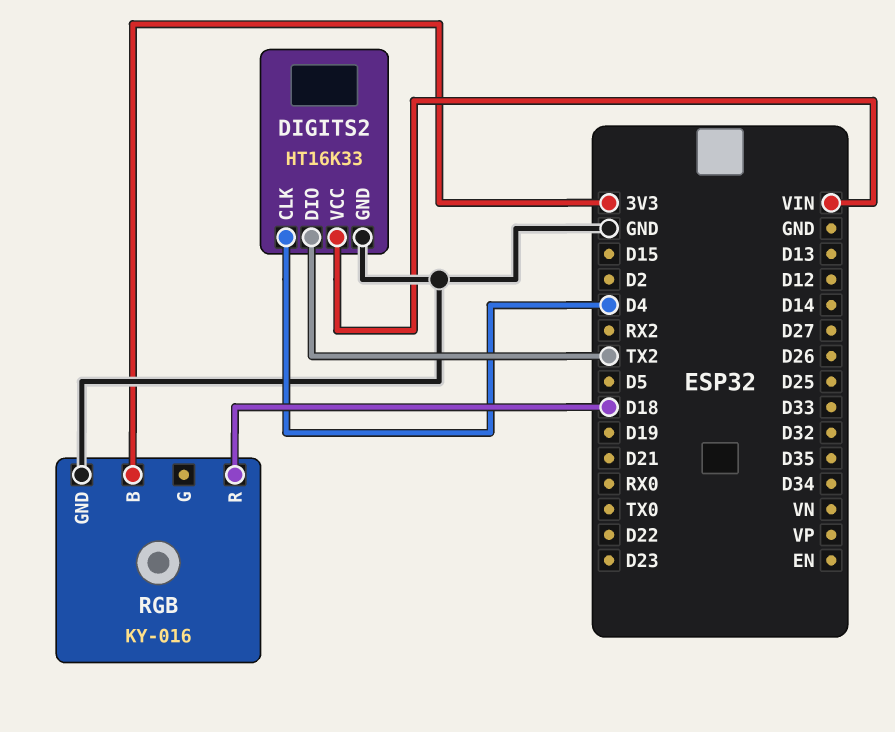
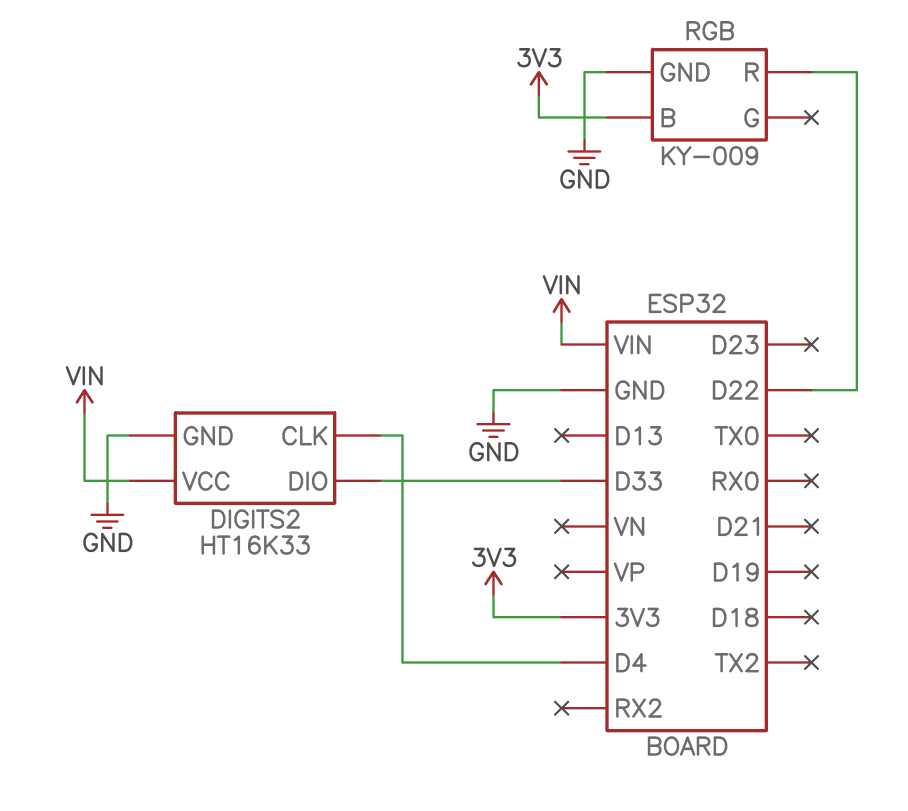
DIGITS2 pin DIO: TX2 -> D33
RGB: KY-016 -> KY-009
RGB pin R: D18 -> D22

